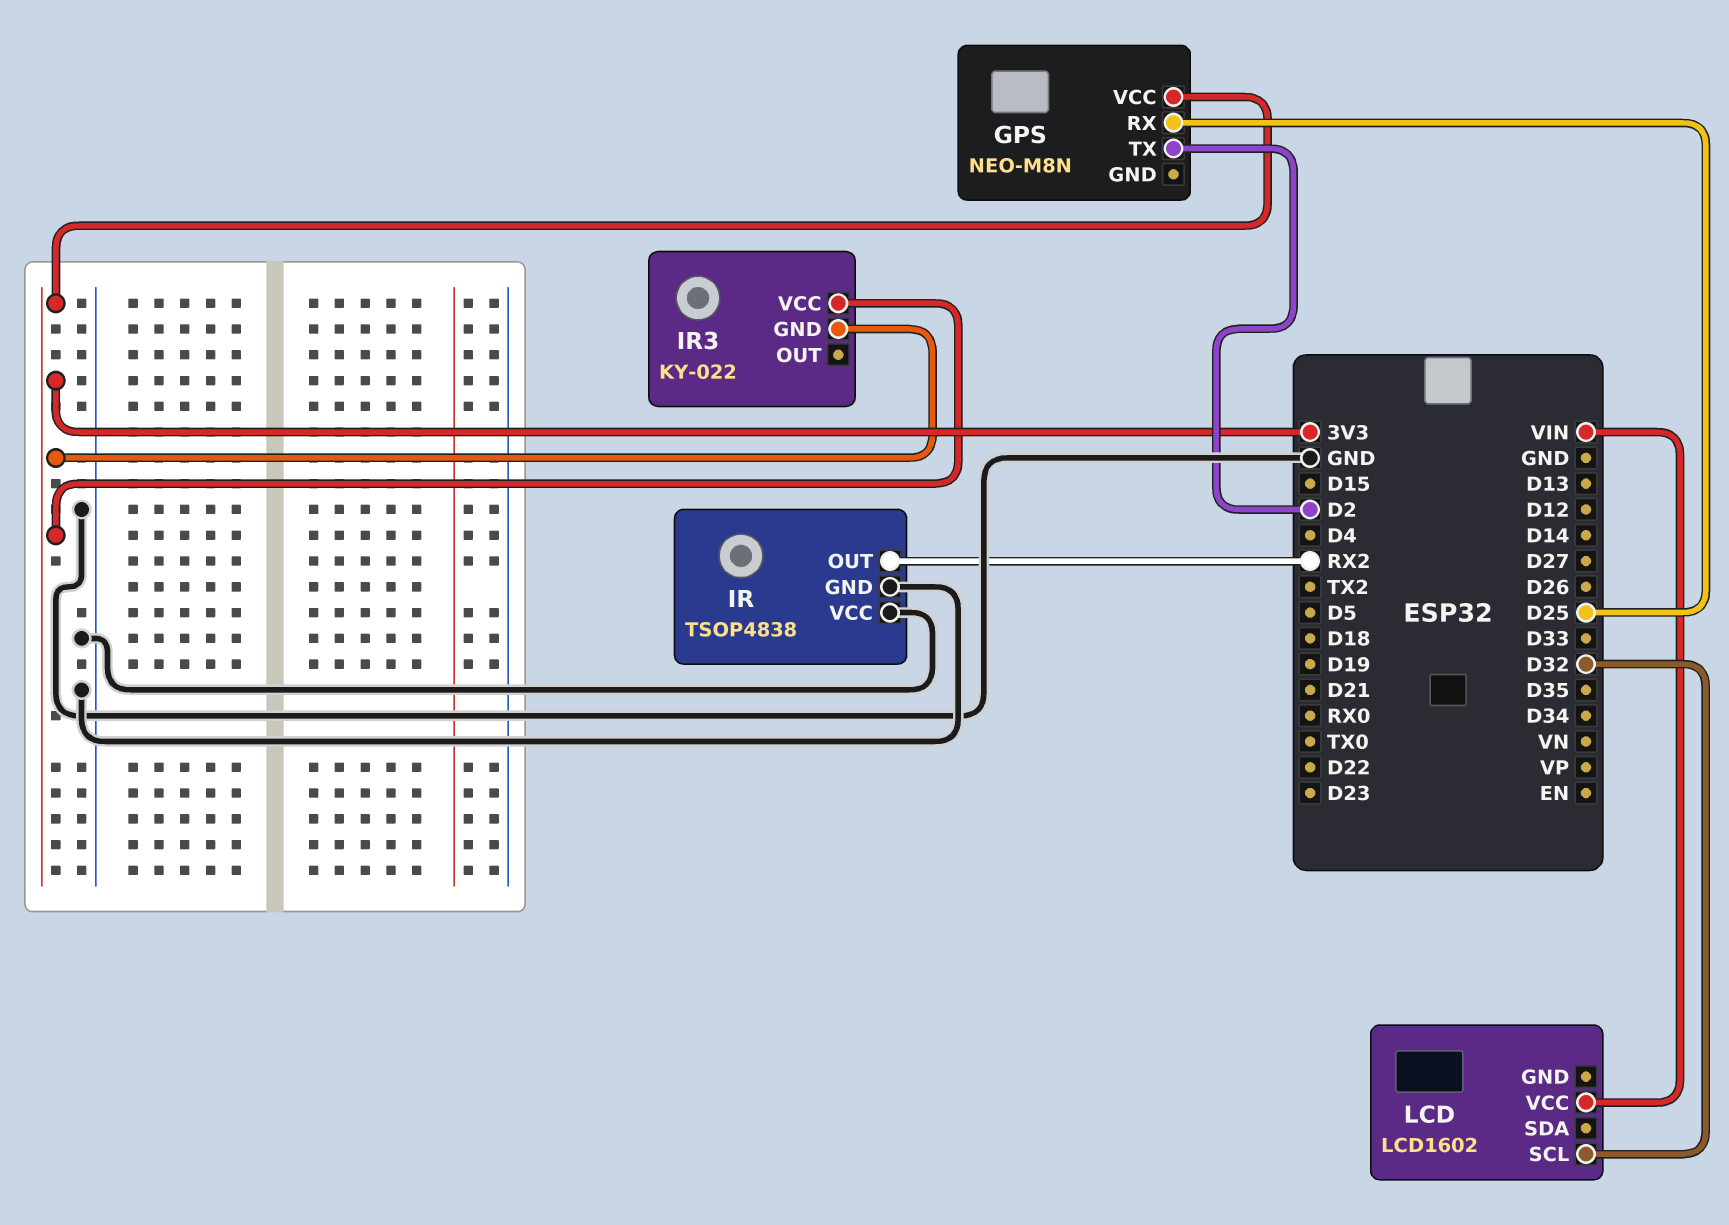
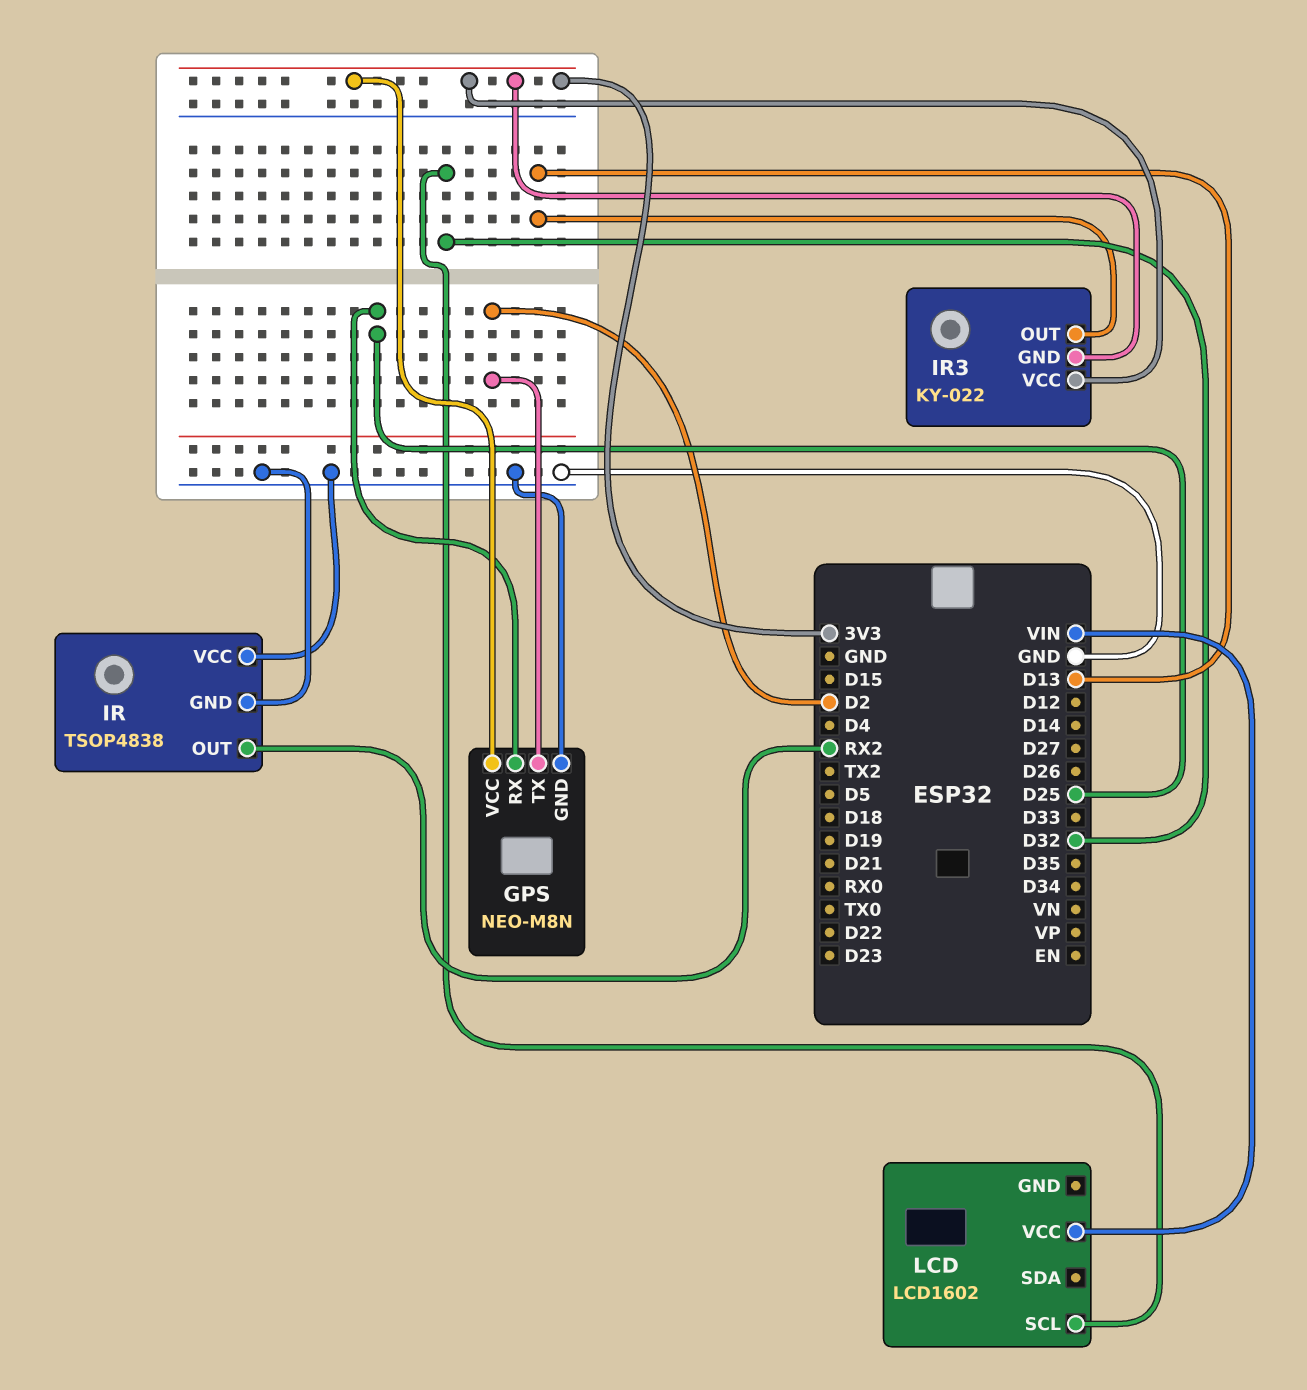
GPS pin GND: none -> GND
IR3 pin OUT: none -> D13

